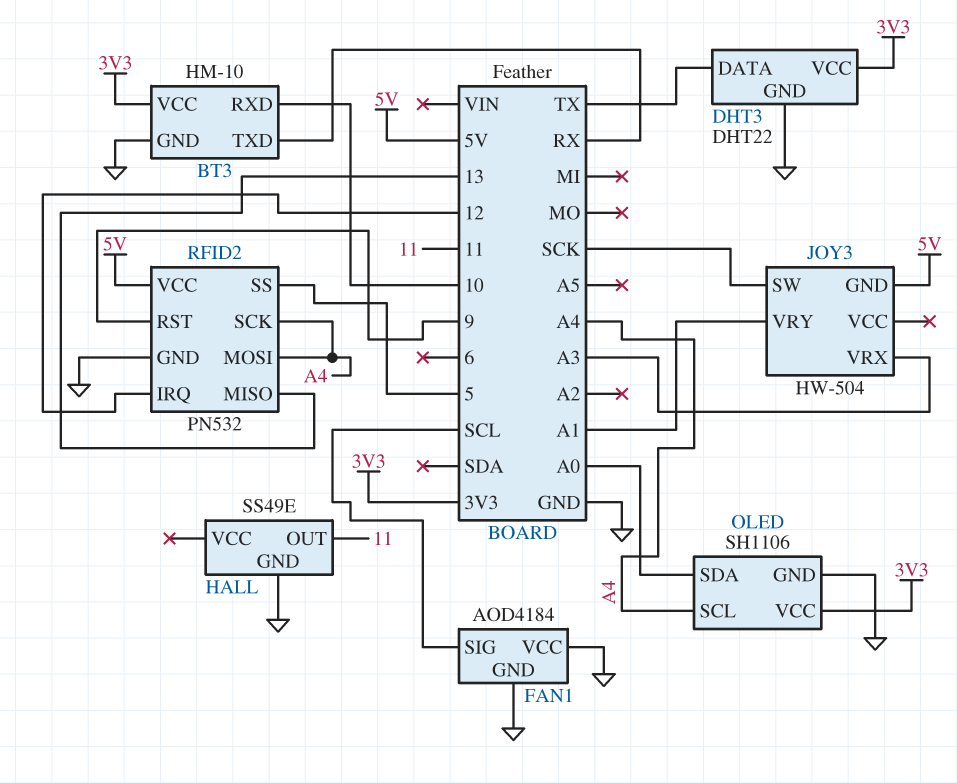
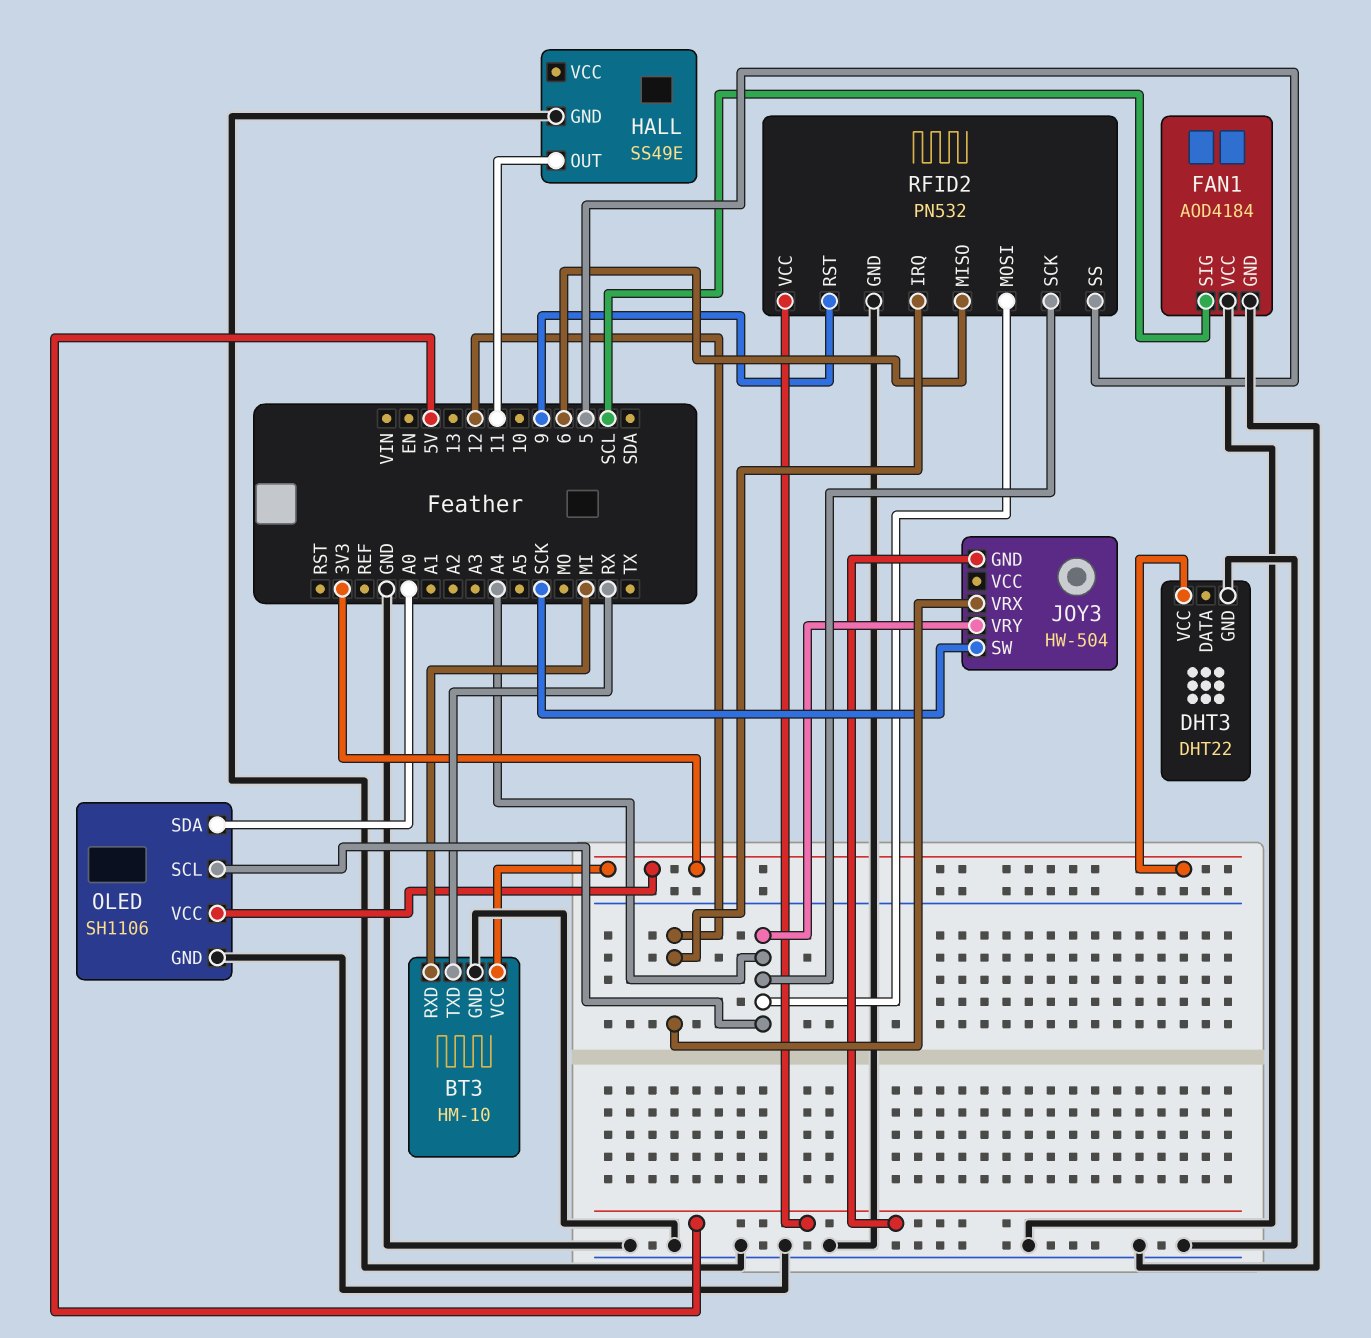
BT3 pin RXD: 10 -> MI
DHT3 pin DATA: TX -> none
JOY3 pin VRX: A3 -> 12
JOY3 pin VRY: A1 -> A4
RFID2 pin MISO: 13 -> 6

